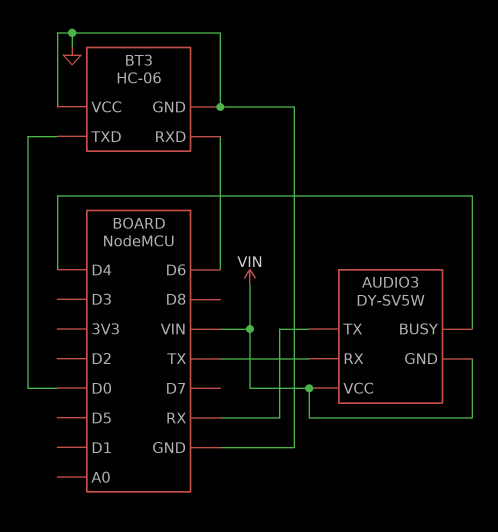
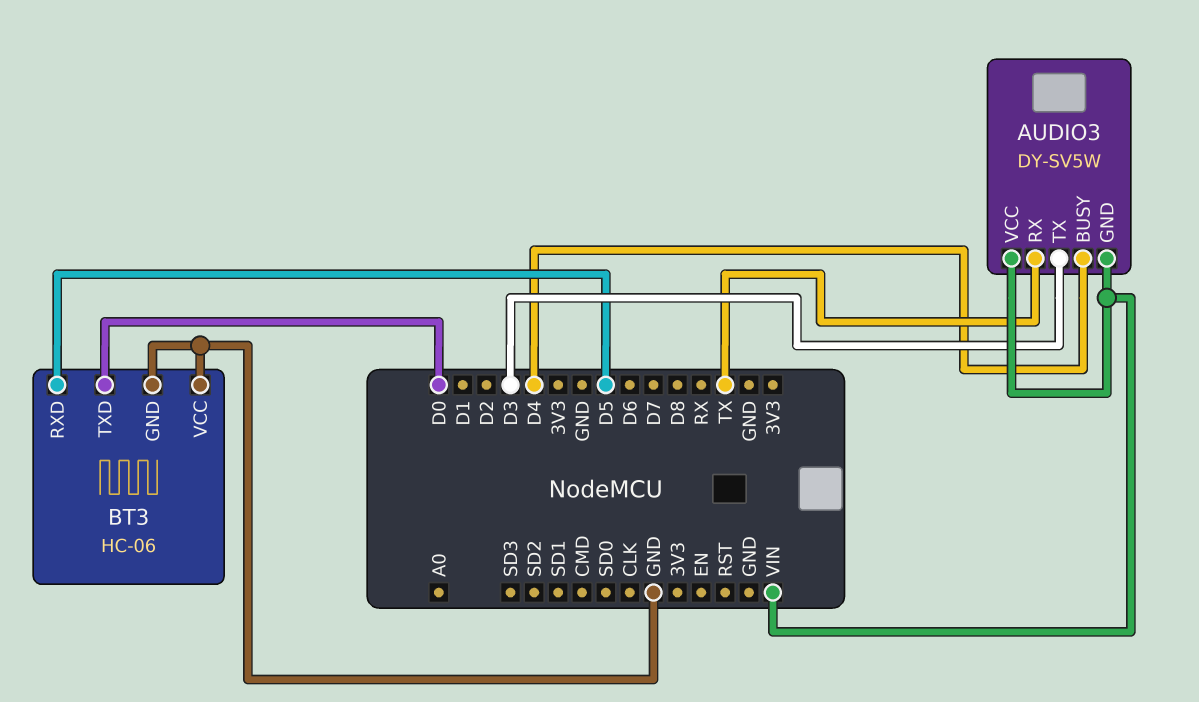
AUDIO3 pin TX: RX -> D3
BT3 pin RXD: D6 -> D5

